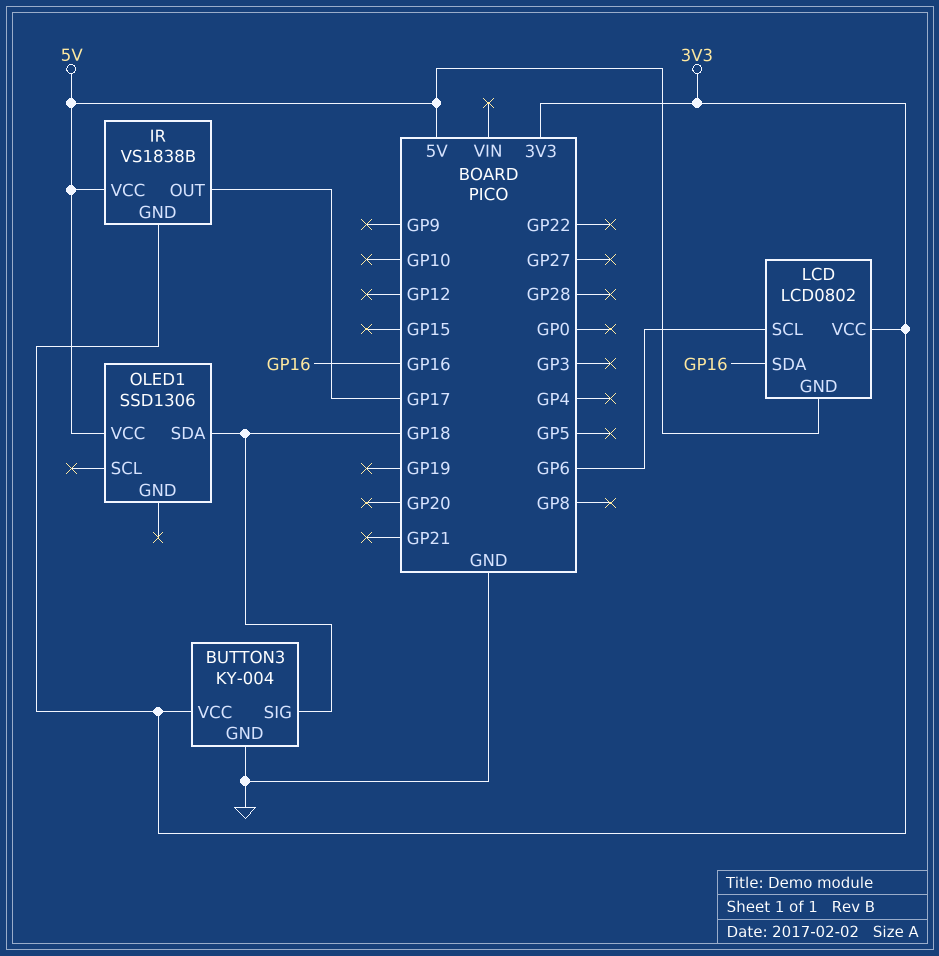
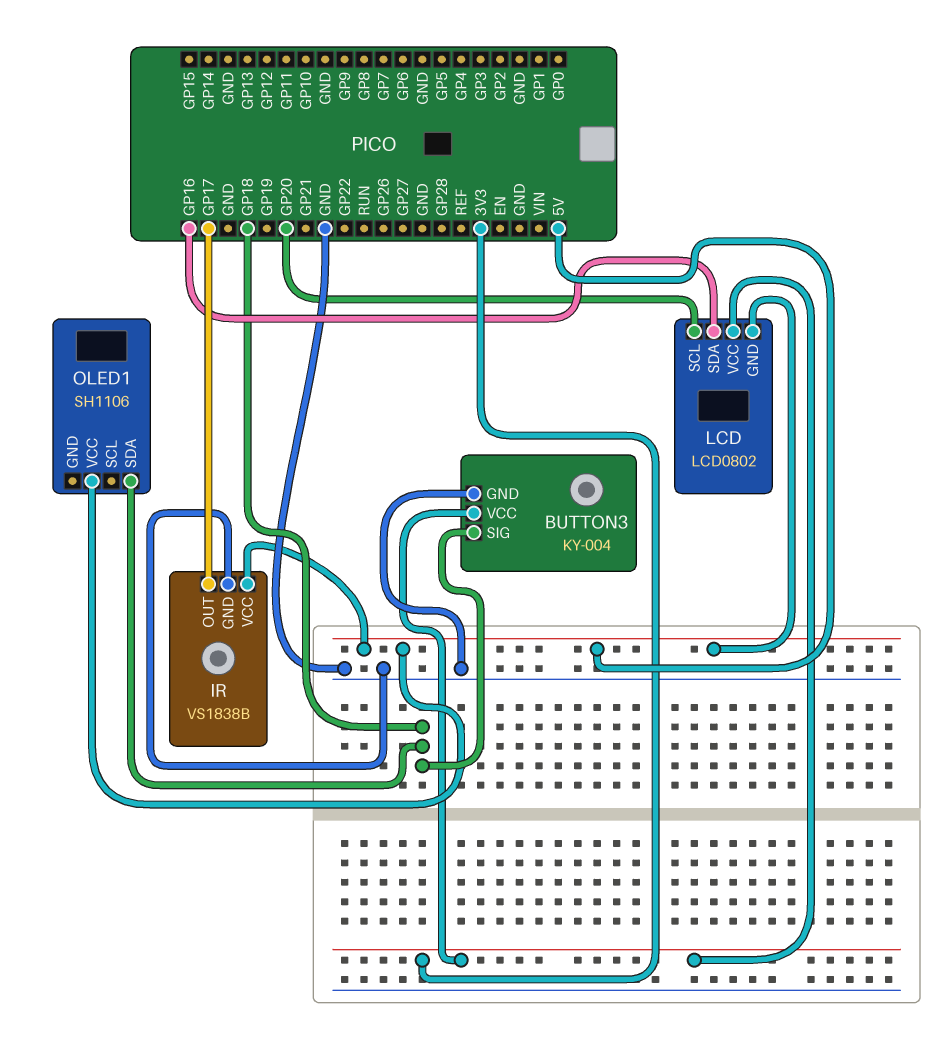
IR pin GND: 3V3 -> GND
LCD pin SCL: GP6 -> GP20
OLED1: SSD1306 -> SH1106

